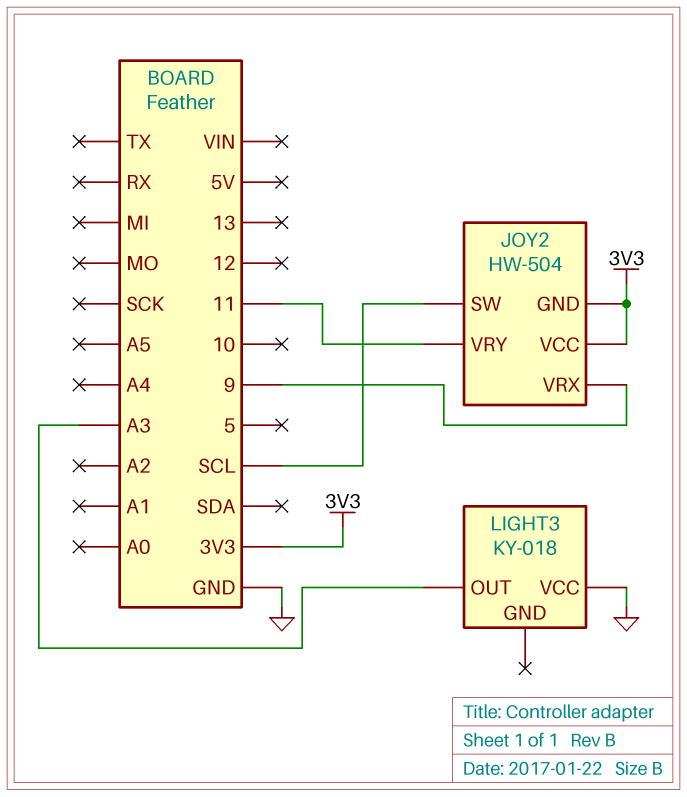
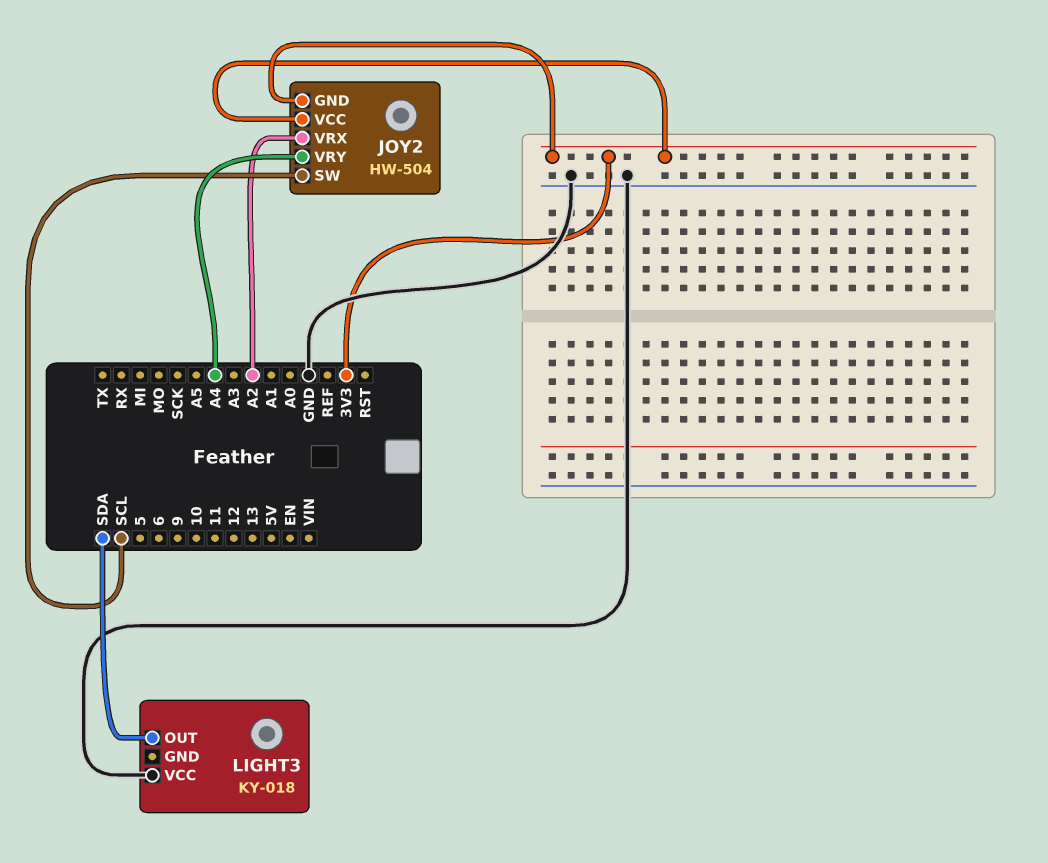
JOY2 pin VRX: 9 -> A2
JOY2 pin VRY: 11 -> A4
LIGHT3 pin OUT: A3 -> SDA

